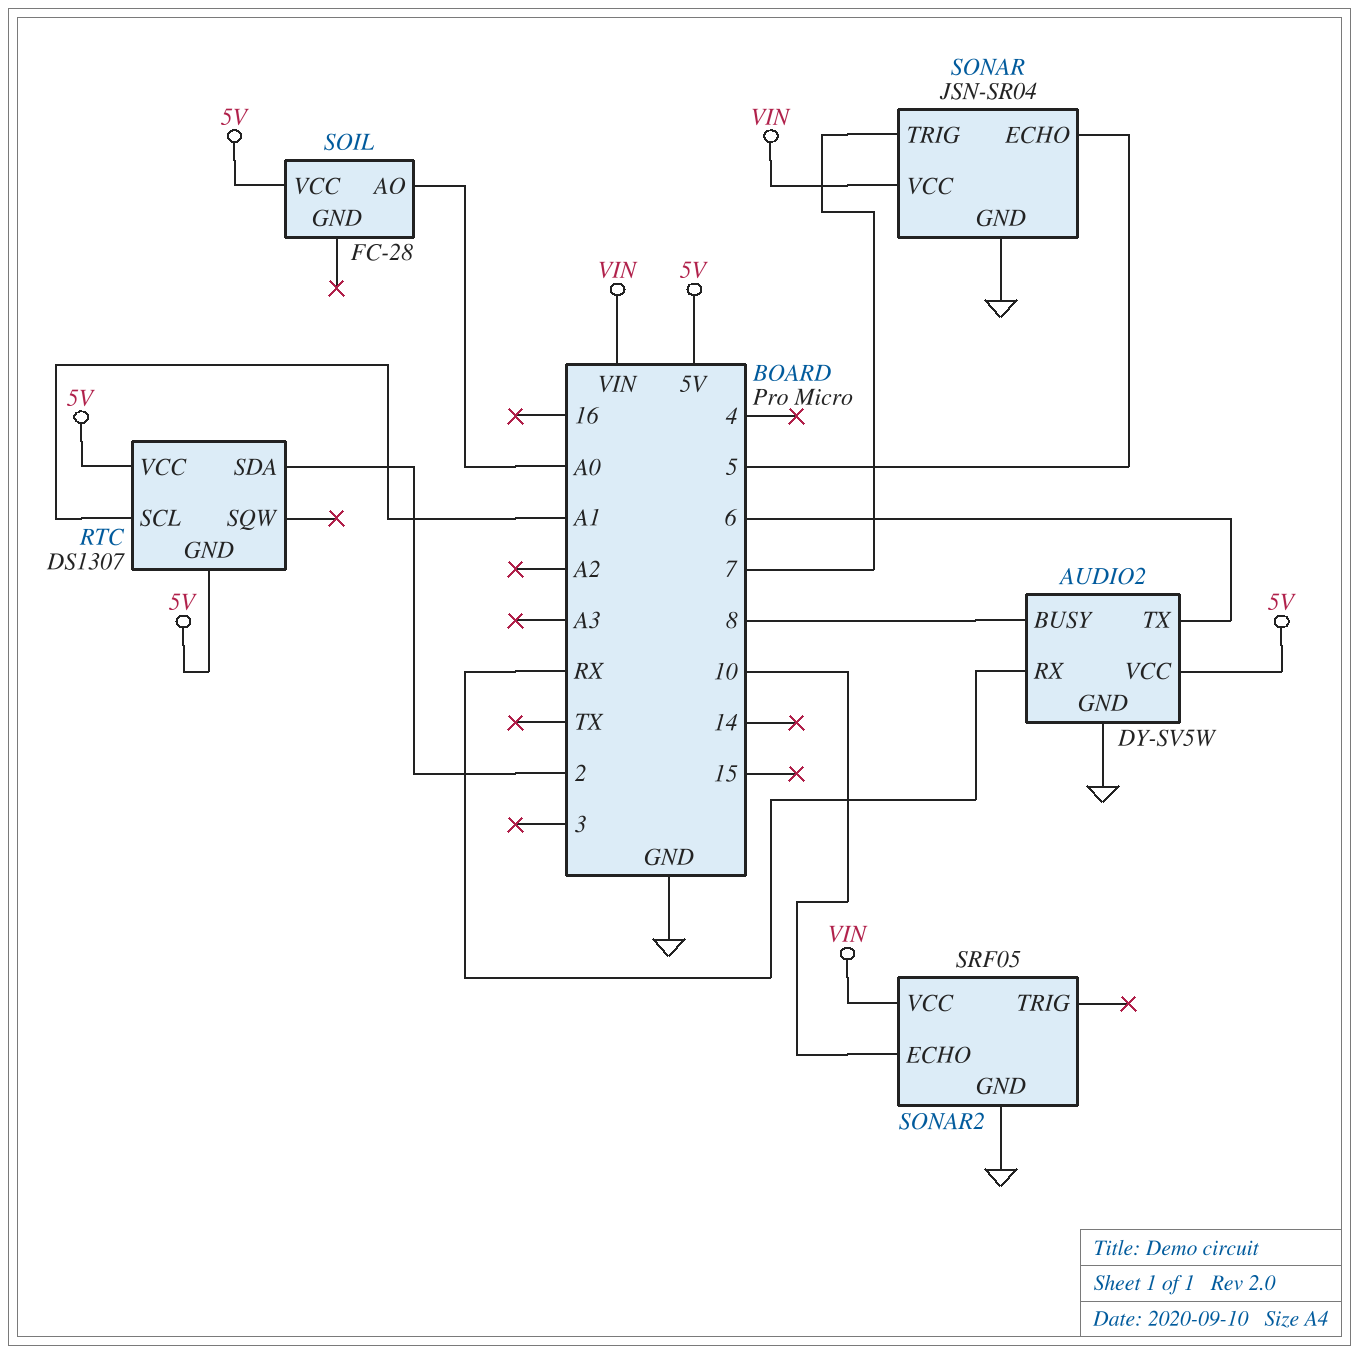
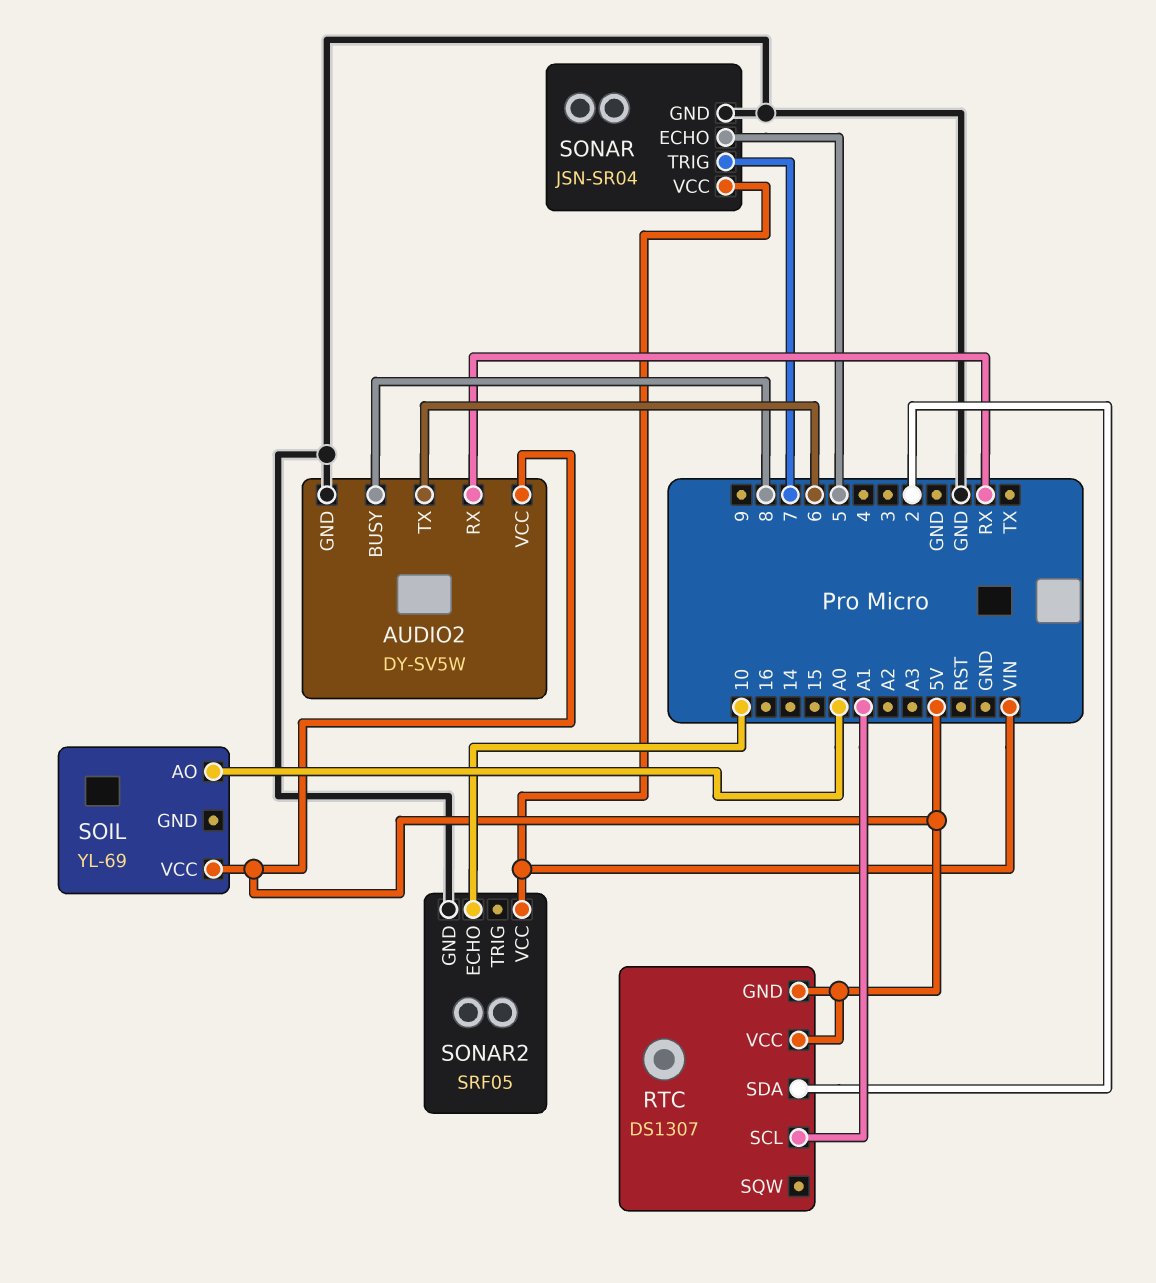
SOIL: FC-28 -> YL-69

